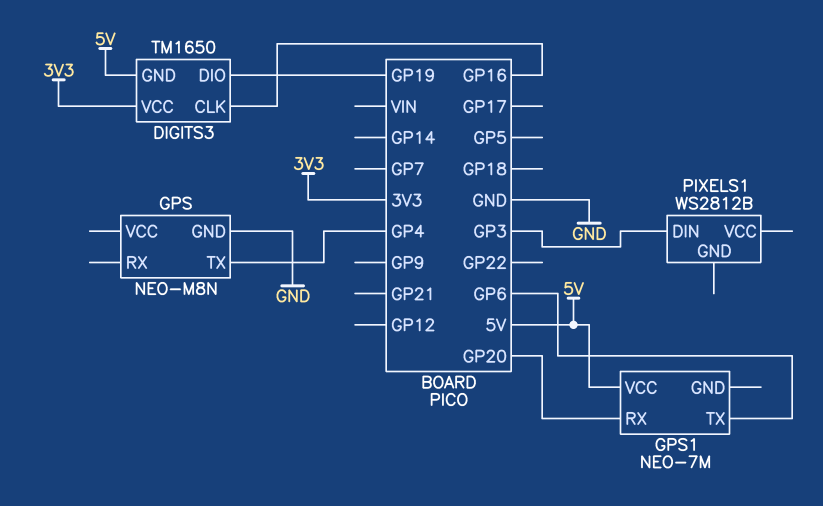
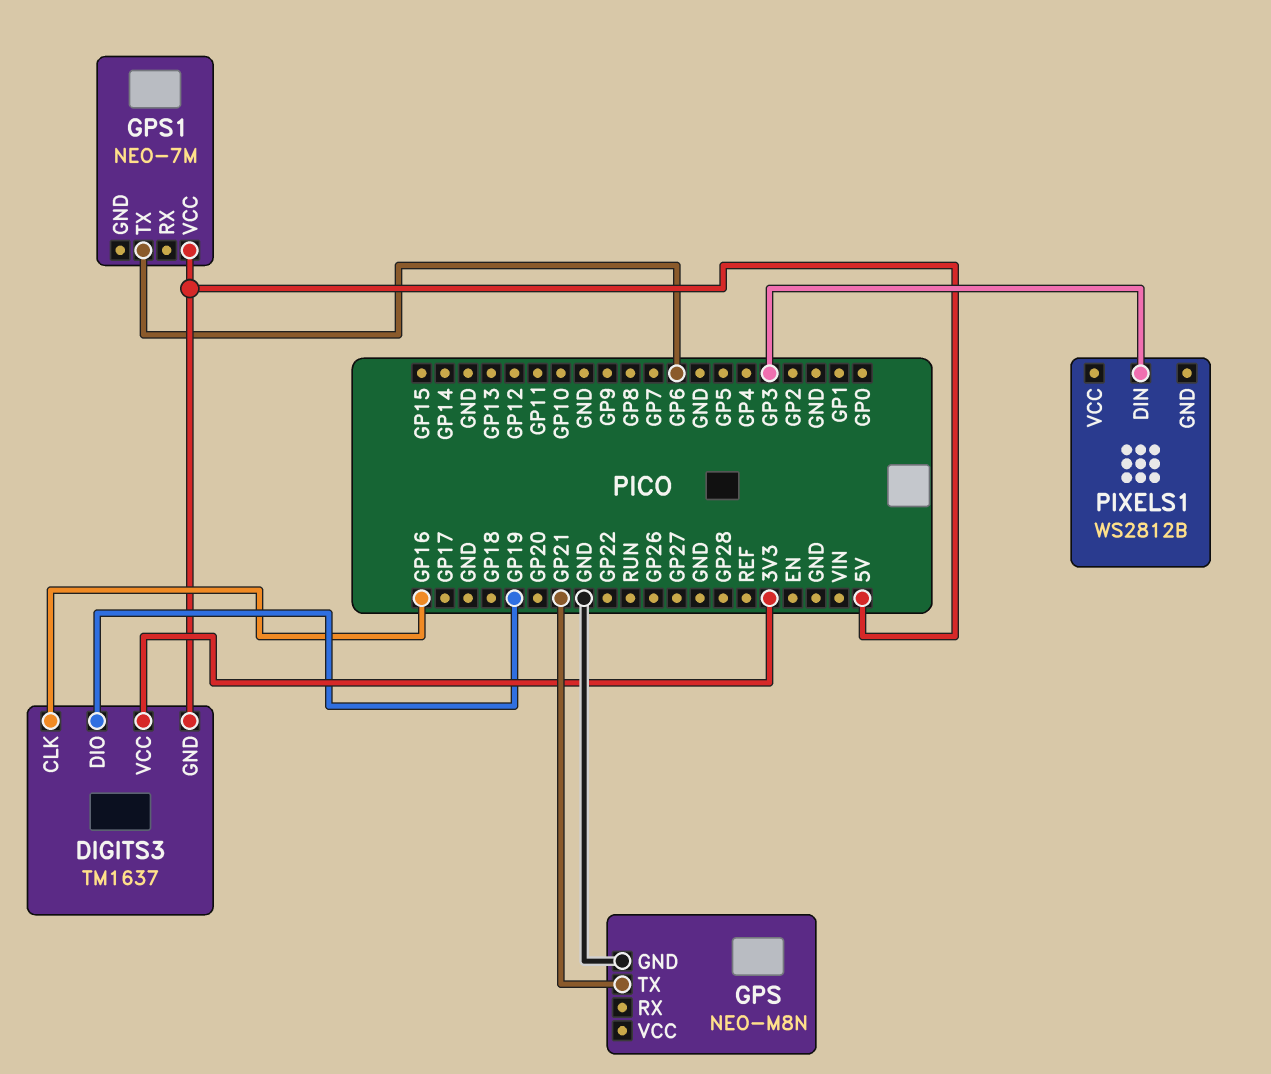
DIGITS3: TM1650 -> TM1637
GPS pin TX: GP4 -> GP21
GPS1 pin RX: GP20 -> none

